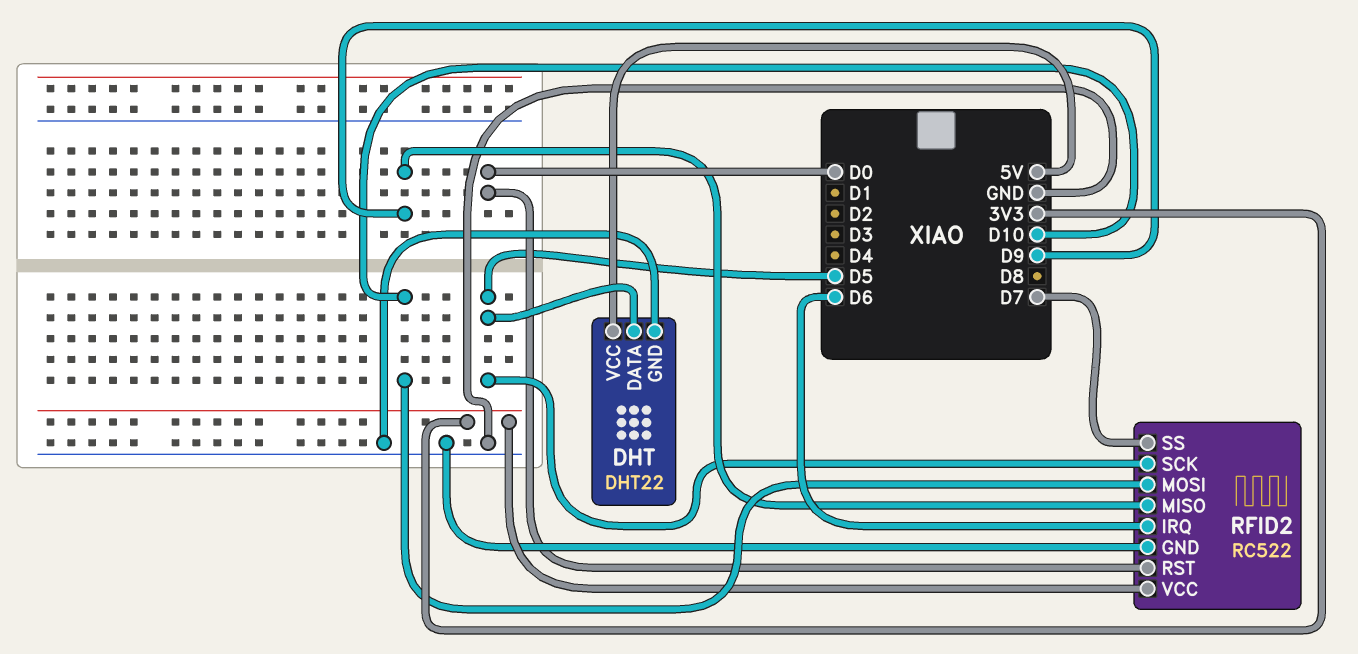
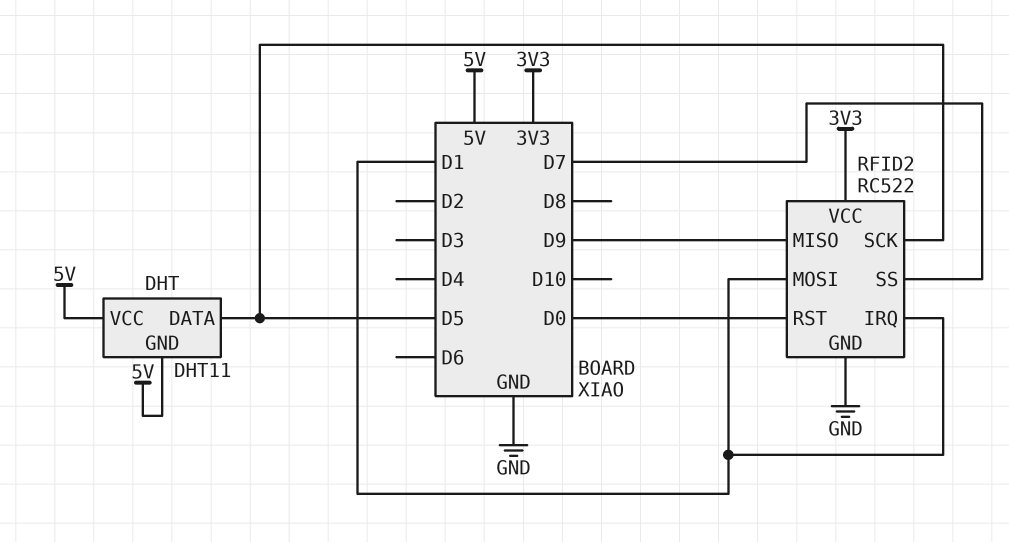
DHT: DHT22 -> DHT11
DHT pin GND: GND -> 5V
RFID2 pin IRQ: D6 -> D1
RFID2 pin MOSI: D10 -> D1

